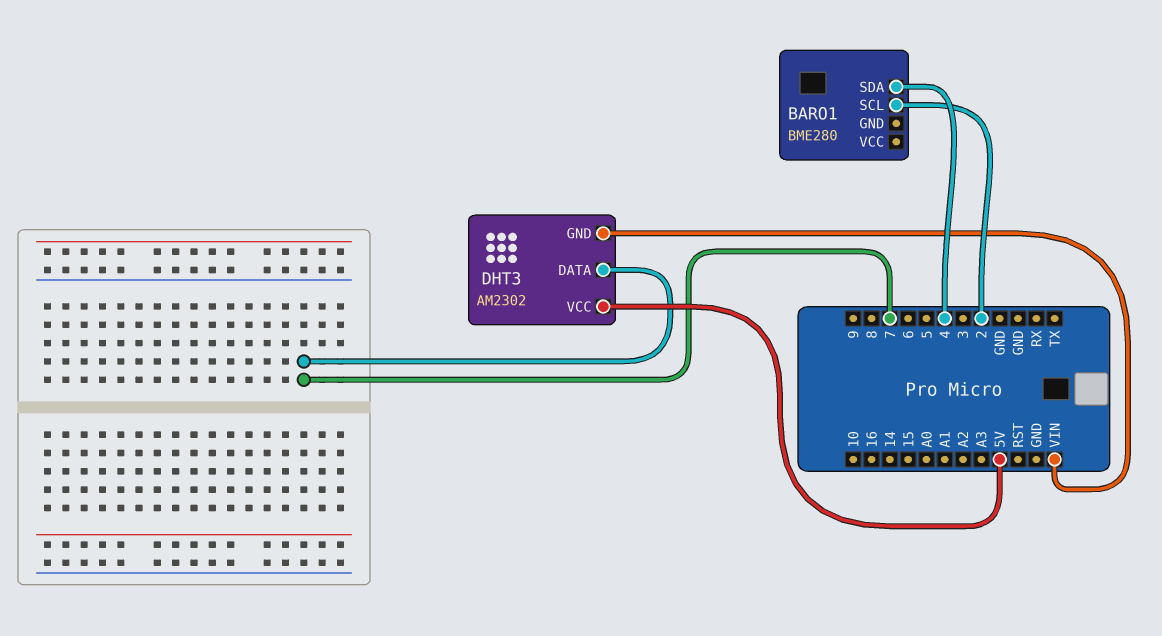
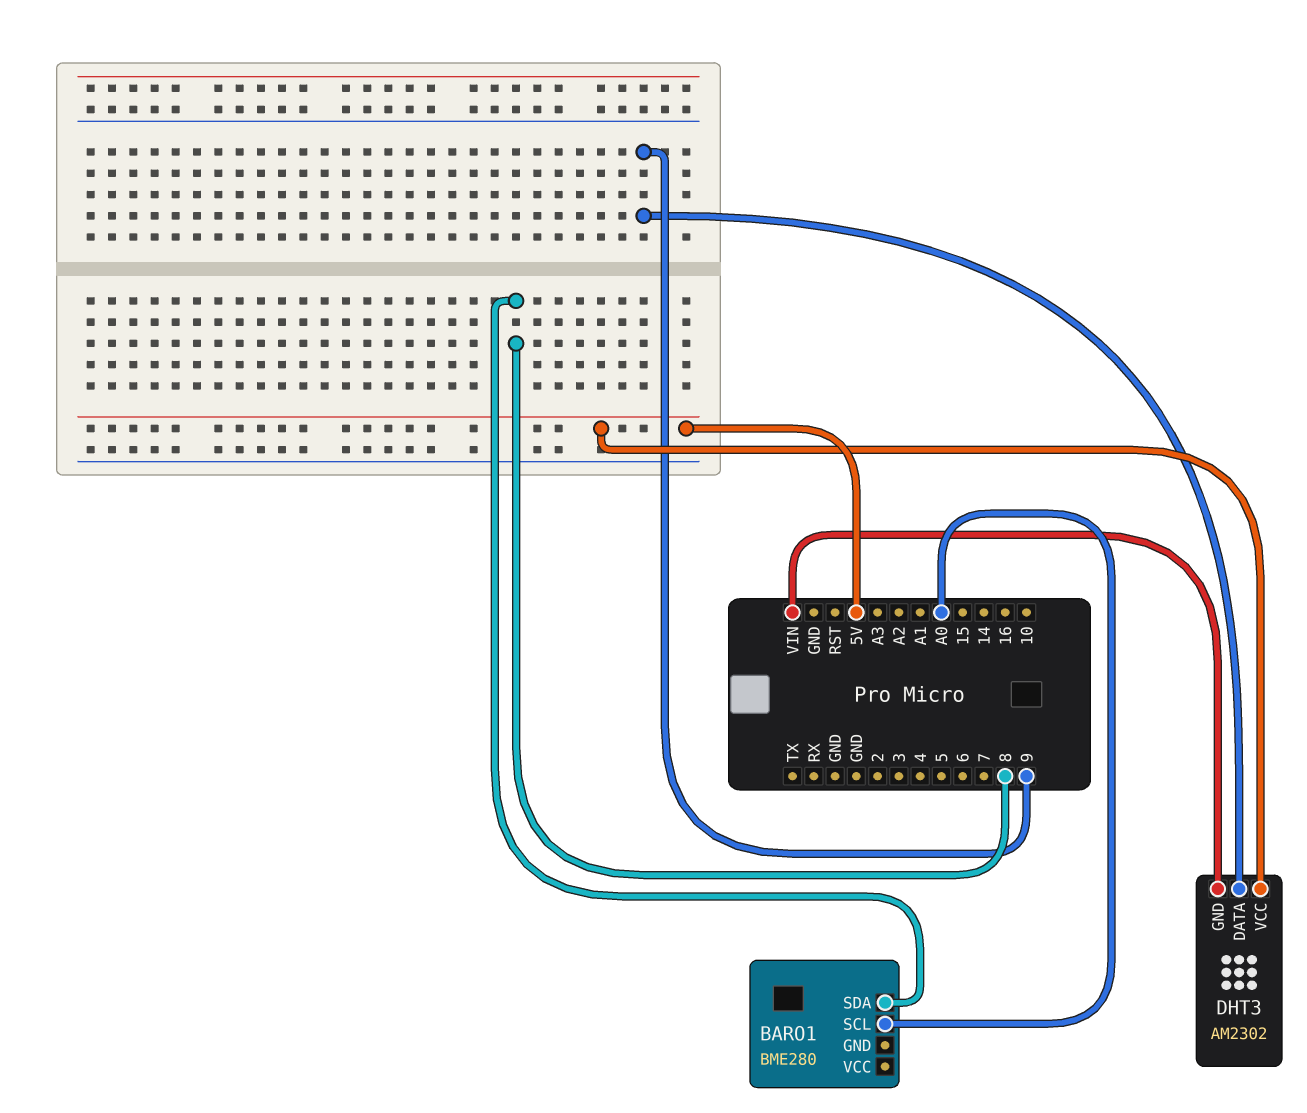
BARO1 pin SCL: 2 -> A0
BARO1 pin SDA: 4 -> 8
DHT3 pin DATA: 7 -> 9

